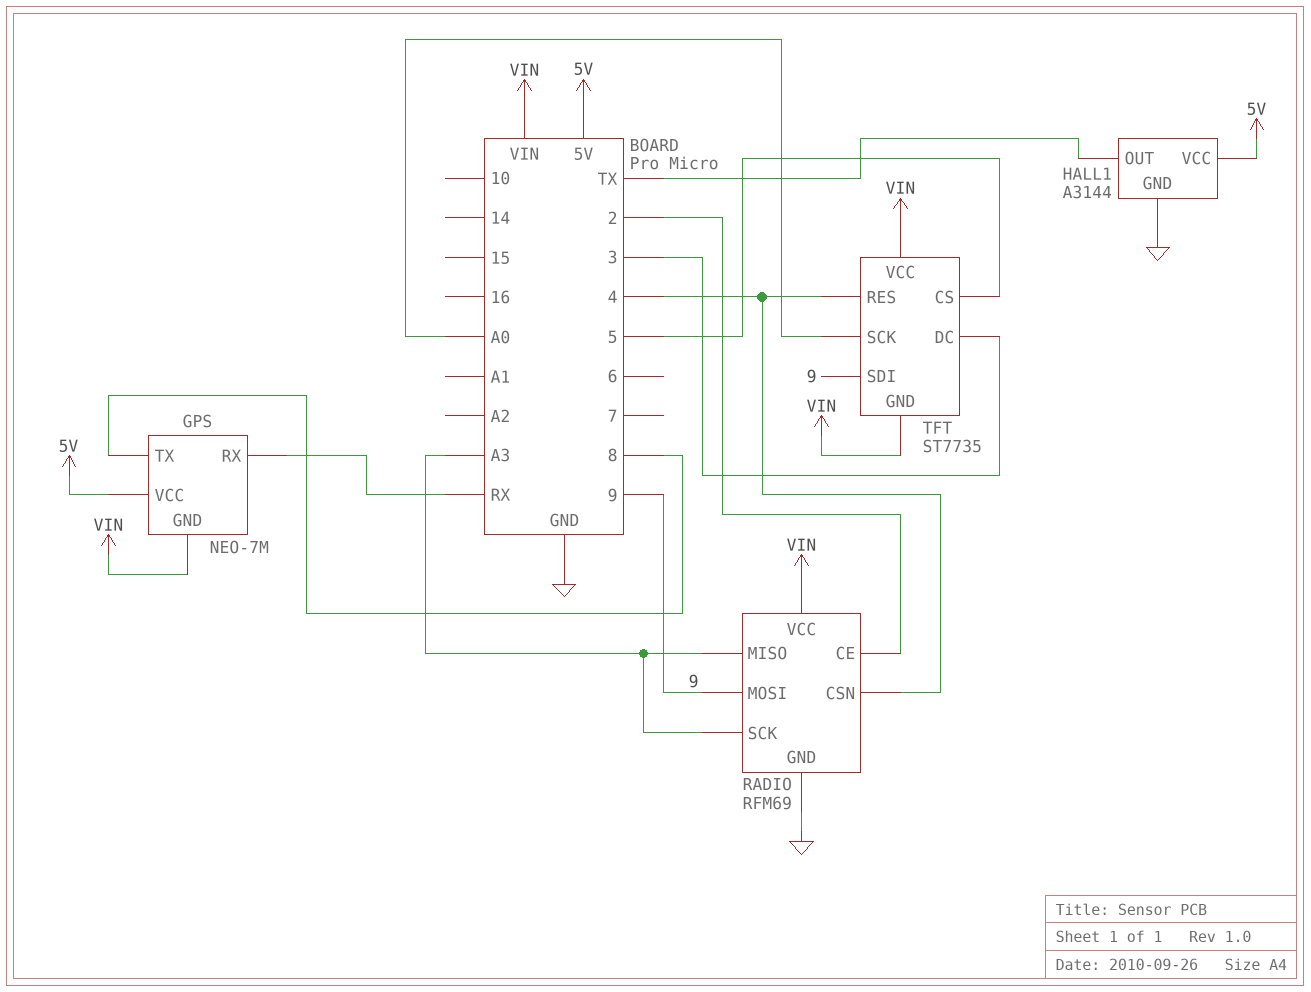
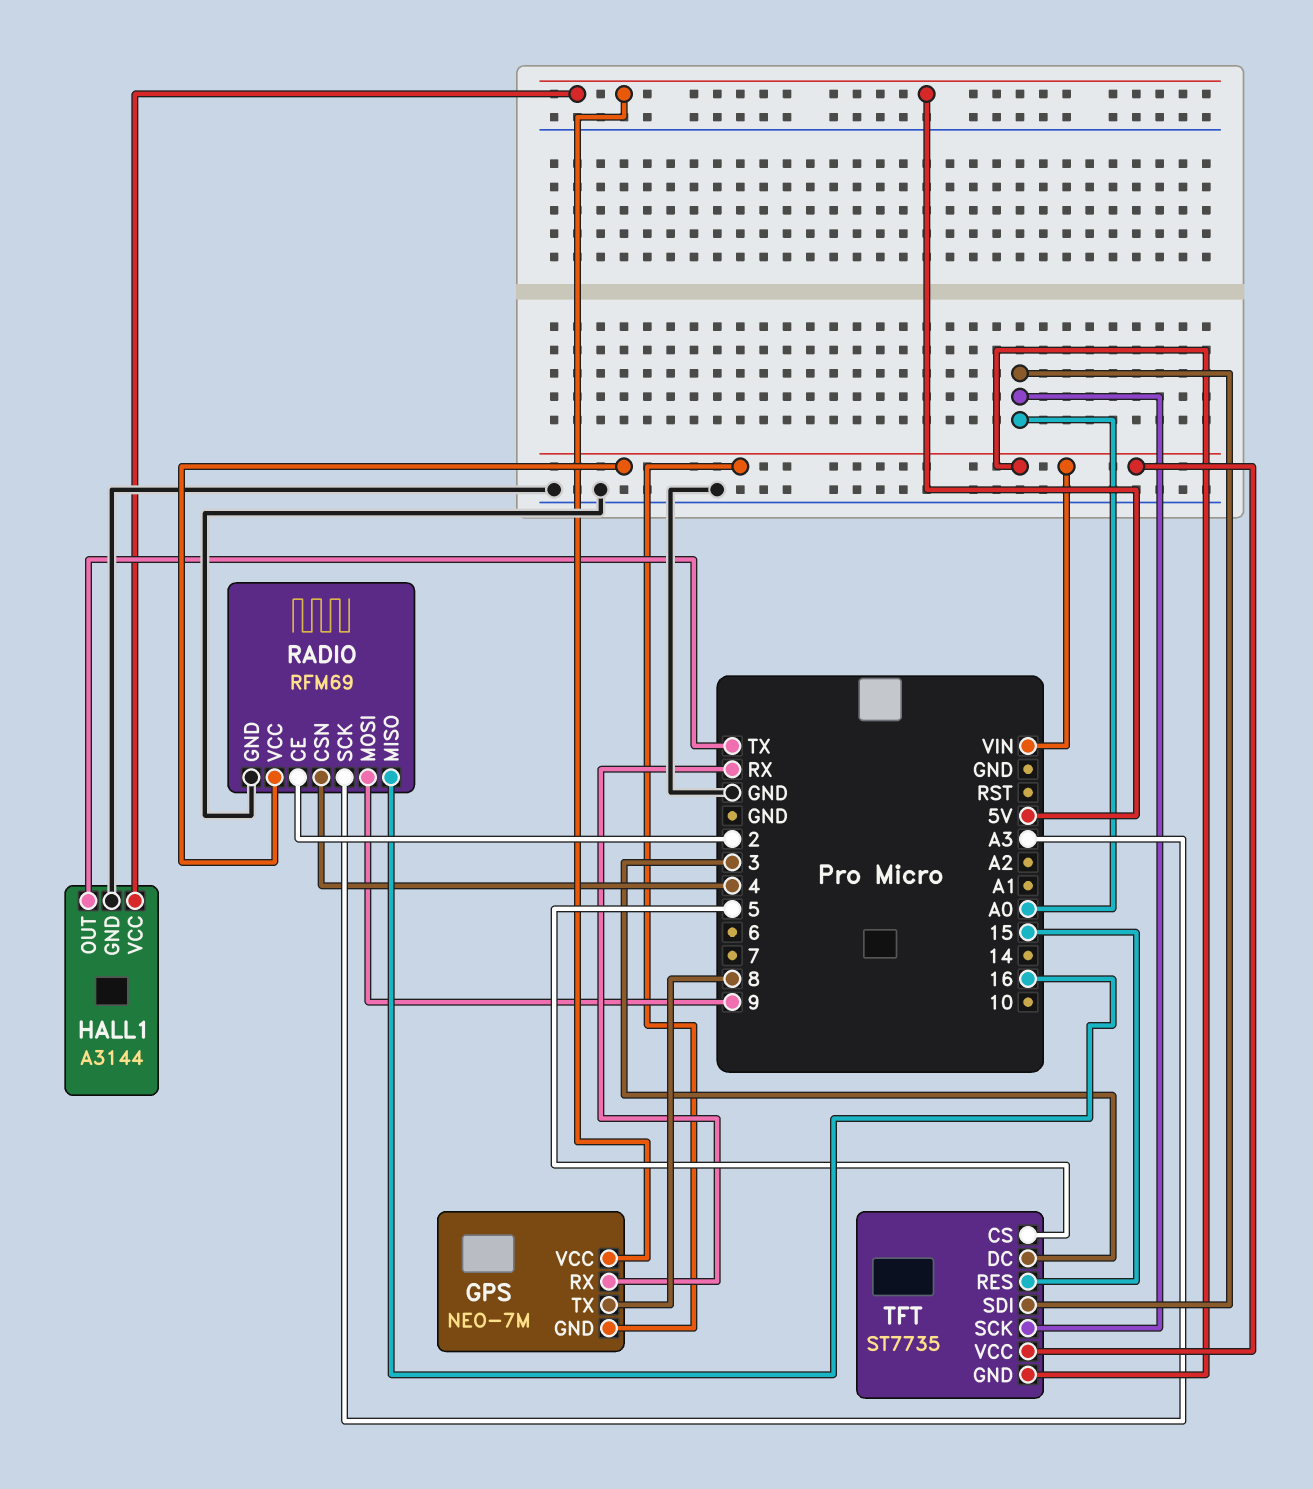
RADIO pin MISO: A3 -> 16
TFT pin RES: 4 -> 15
TFT pin SDI: 9 -> A0

